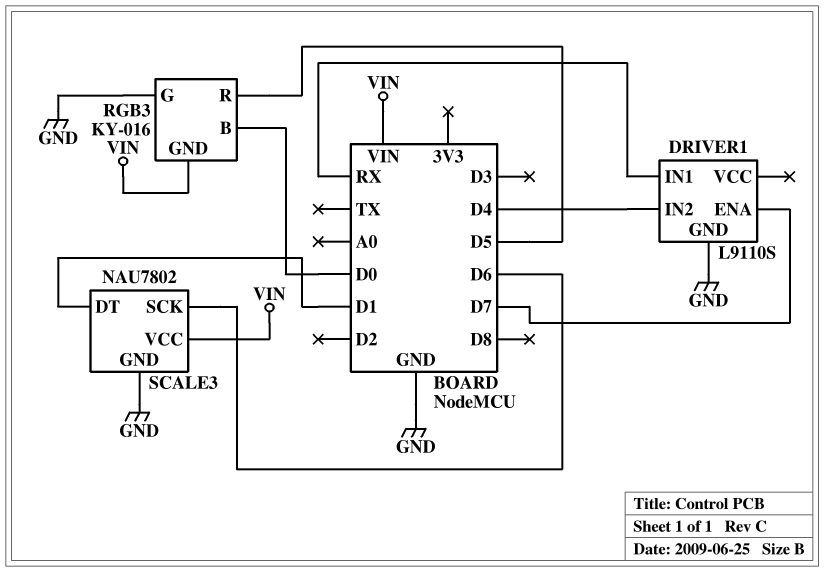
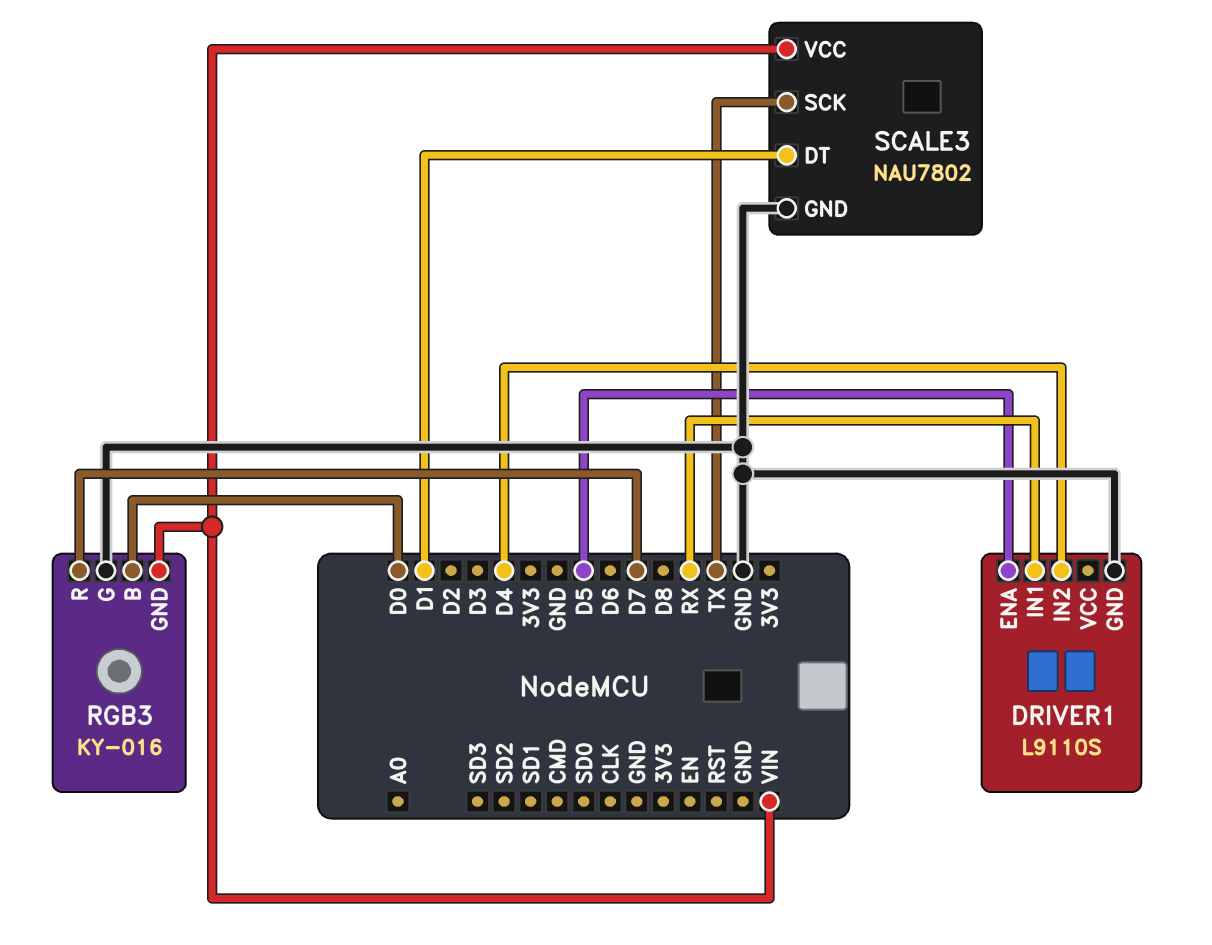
DRIVER1 pin ENA: D7 -> D5
RGB3 pin R: D5 -> D7
SCALE3 pin SCK: D6 -> TX

